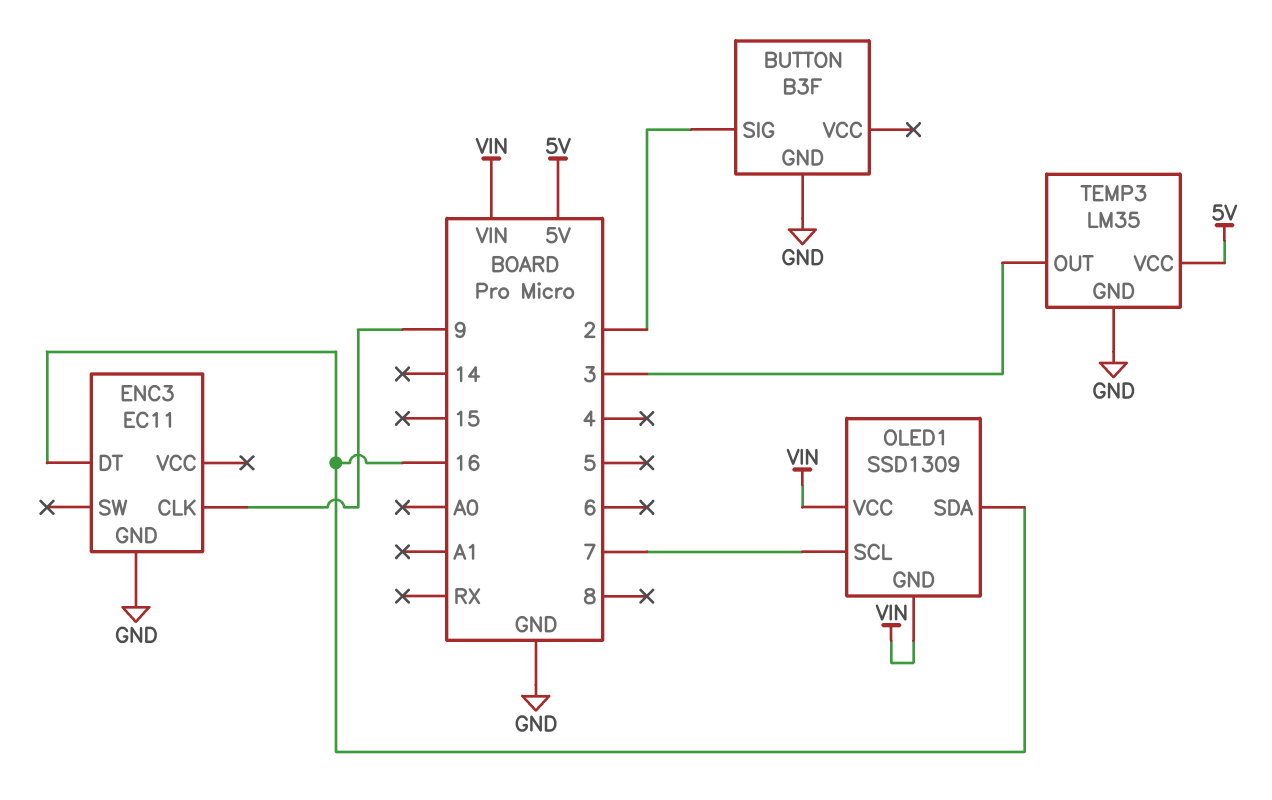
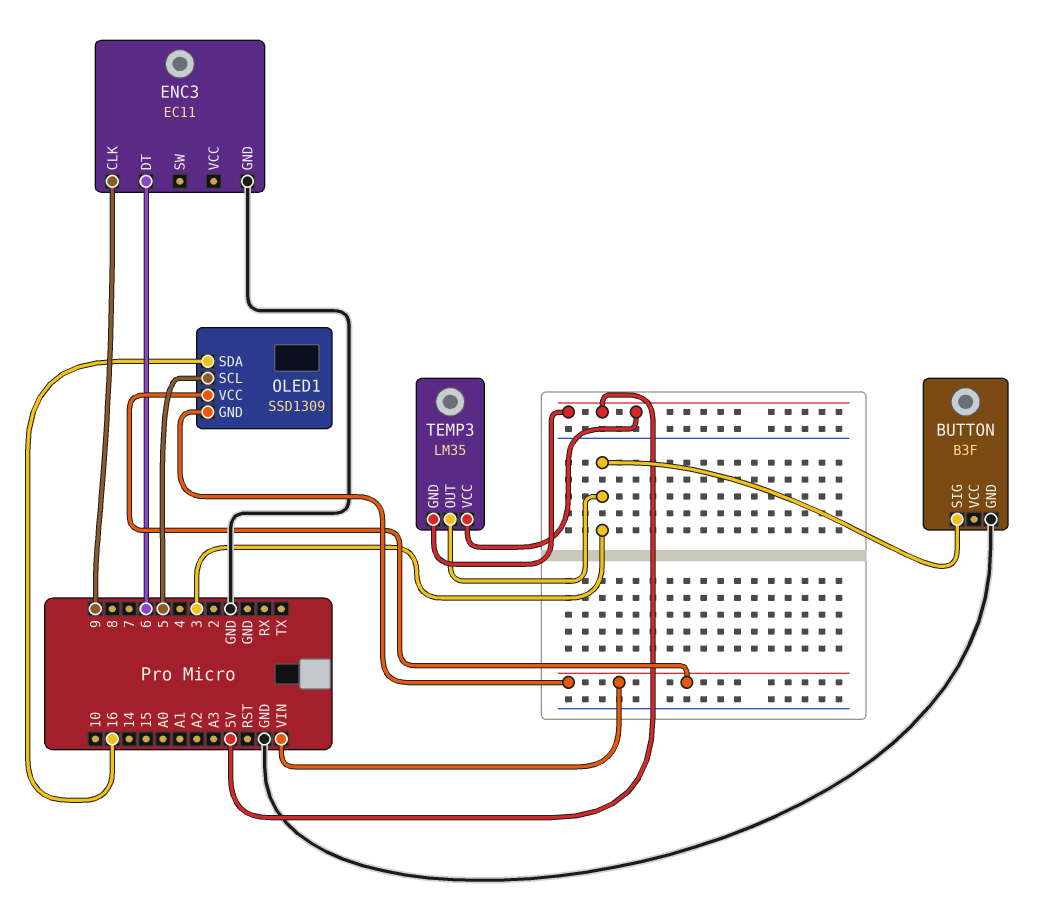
BUTTON pin SIG: 2 -> 3
ENC3 pin DT: 16 -> 6
OLED1 pin SCL: 7 -> 5
TEMP3 pin GND: GND -> 5V

